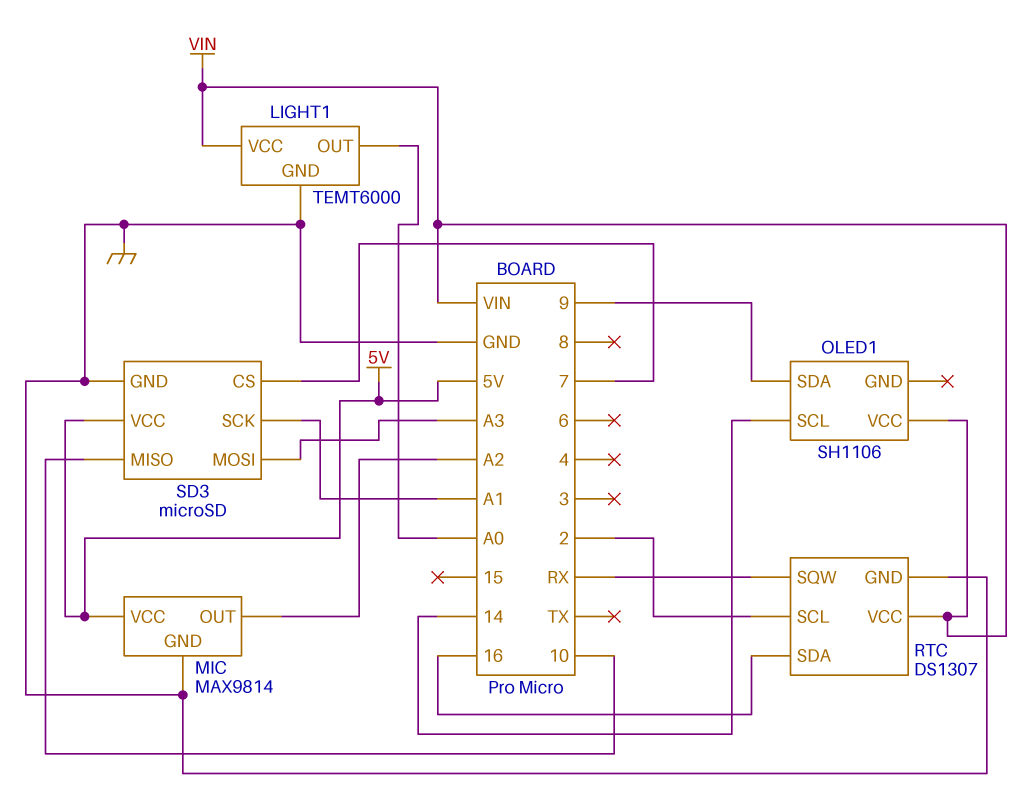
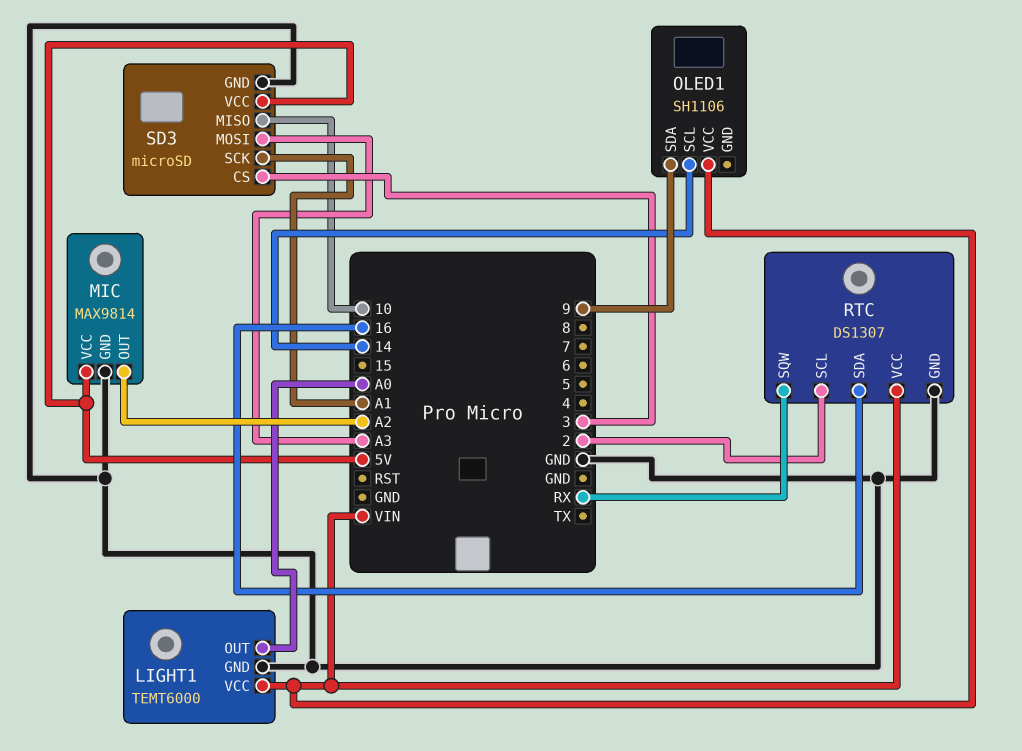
SD3 pin CS: 7 -> 3

